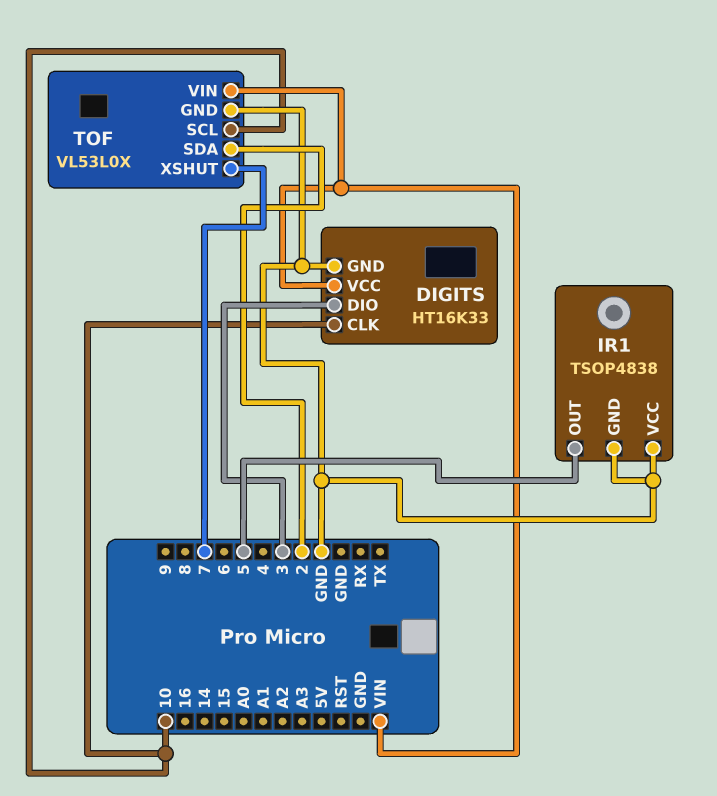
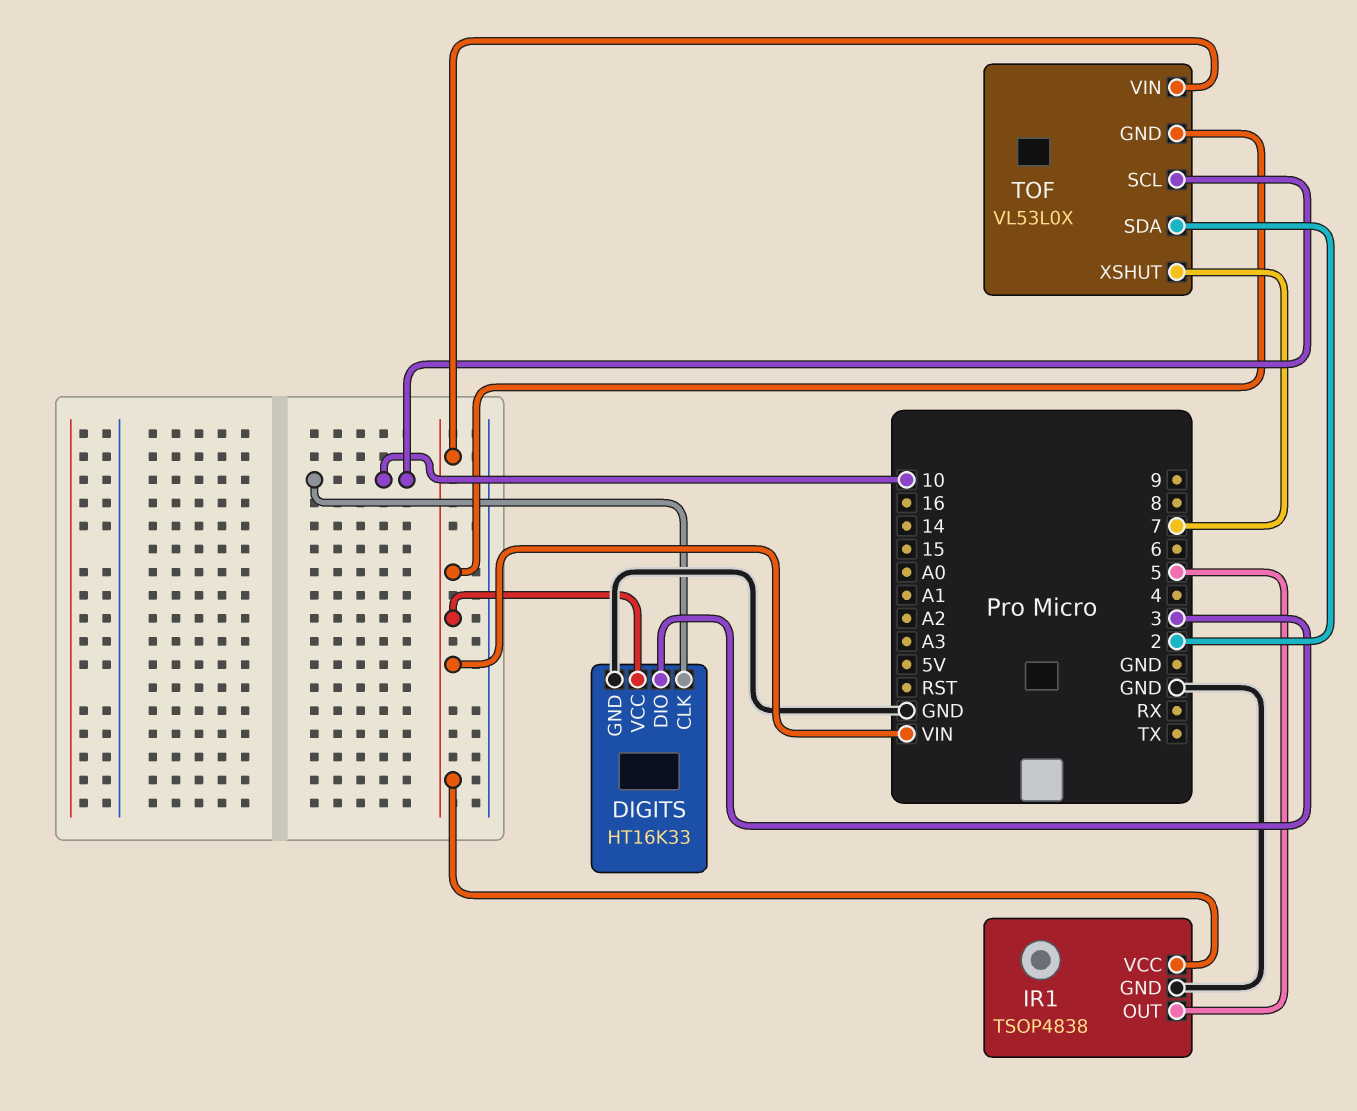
IR1 pin VCC: GND -> VIN
TOF pin GND: GND -> VIN

